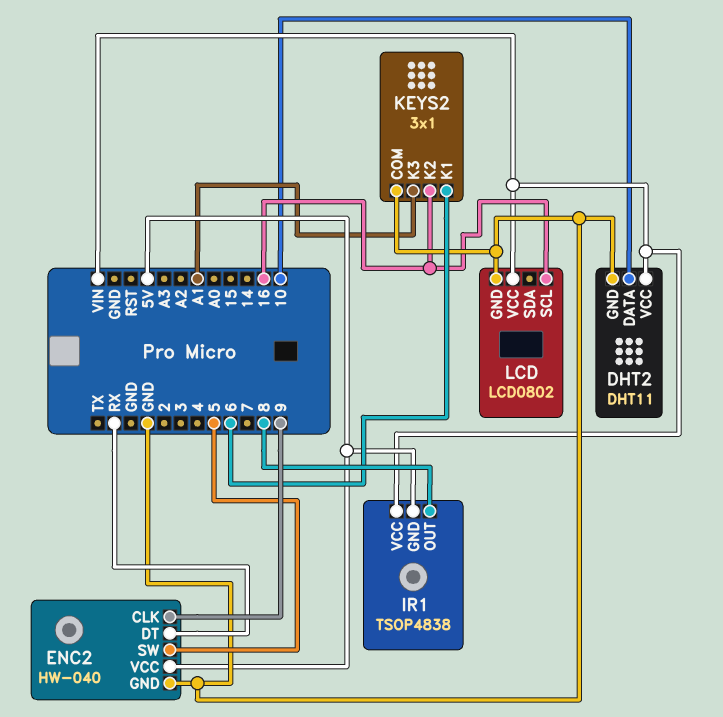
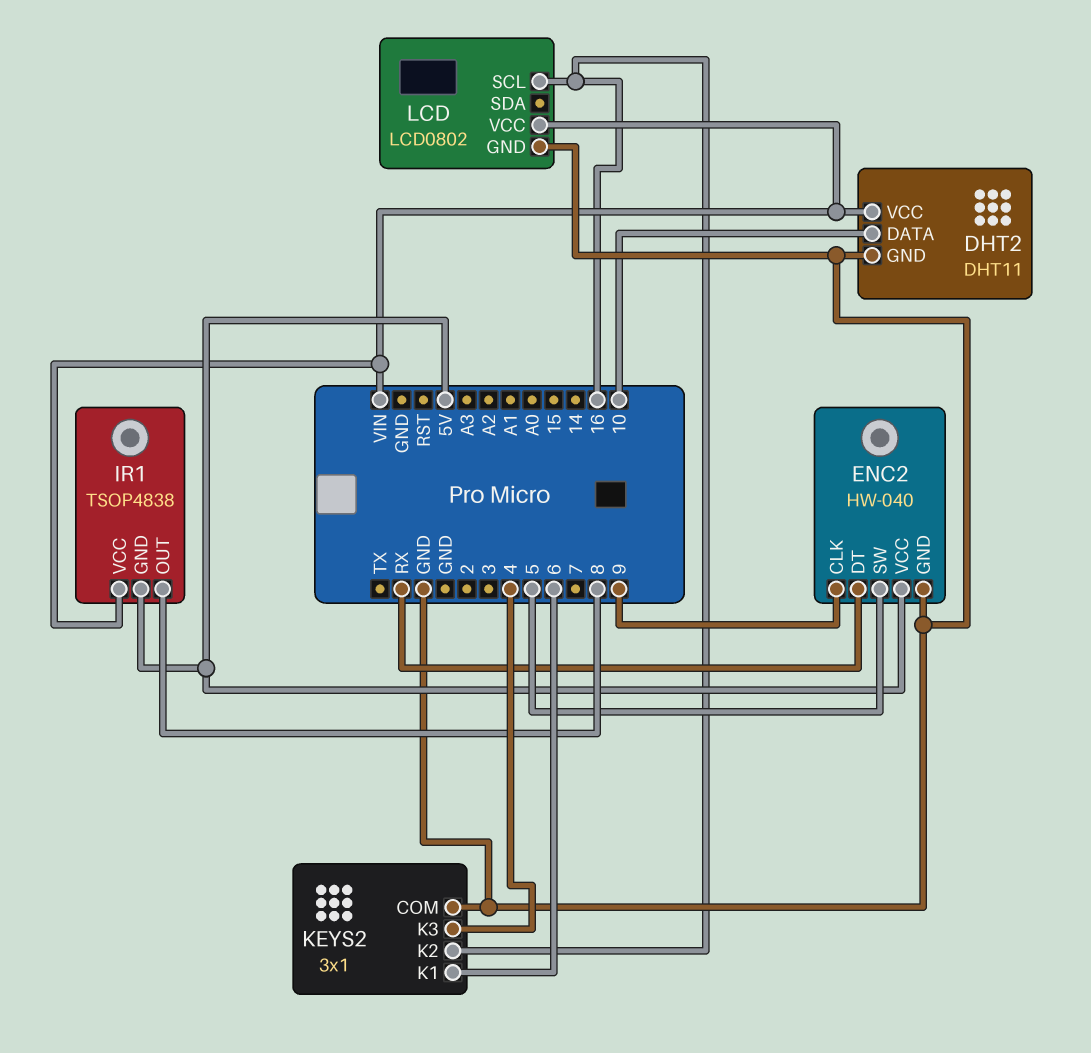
KEYS2 pin K3: A1 -> 4

